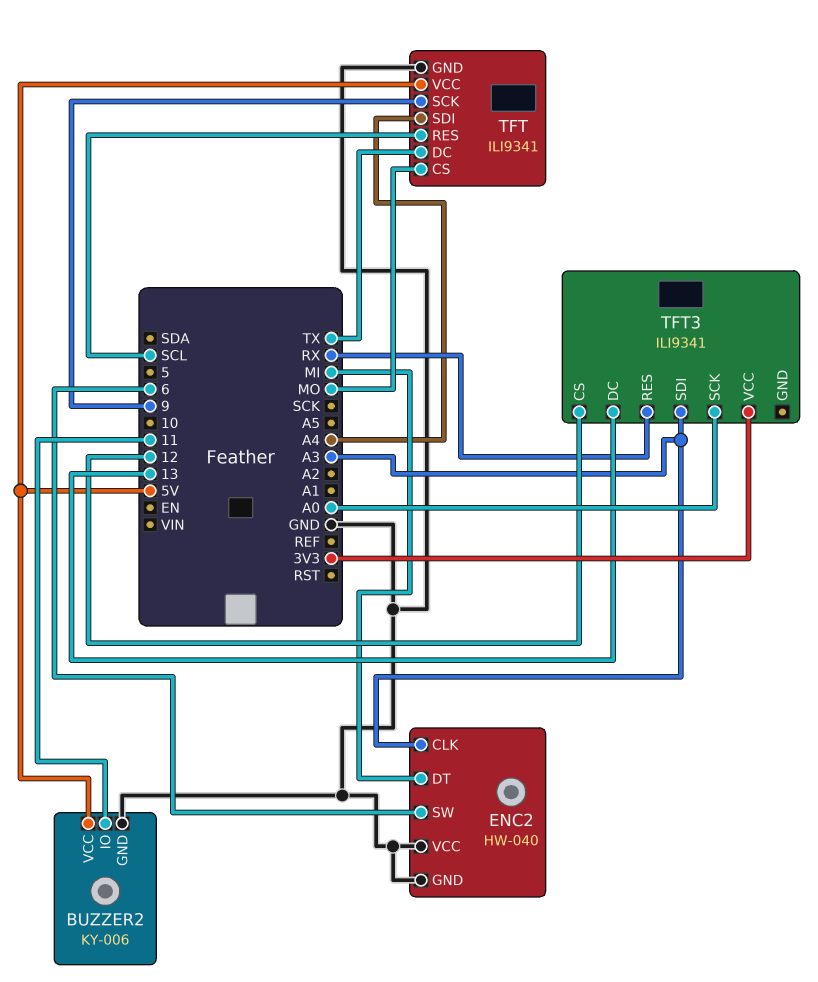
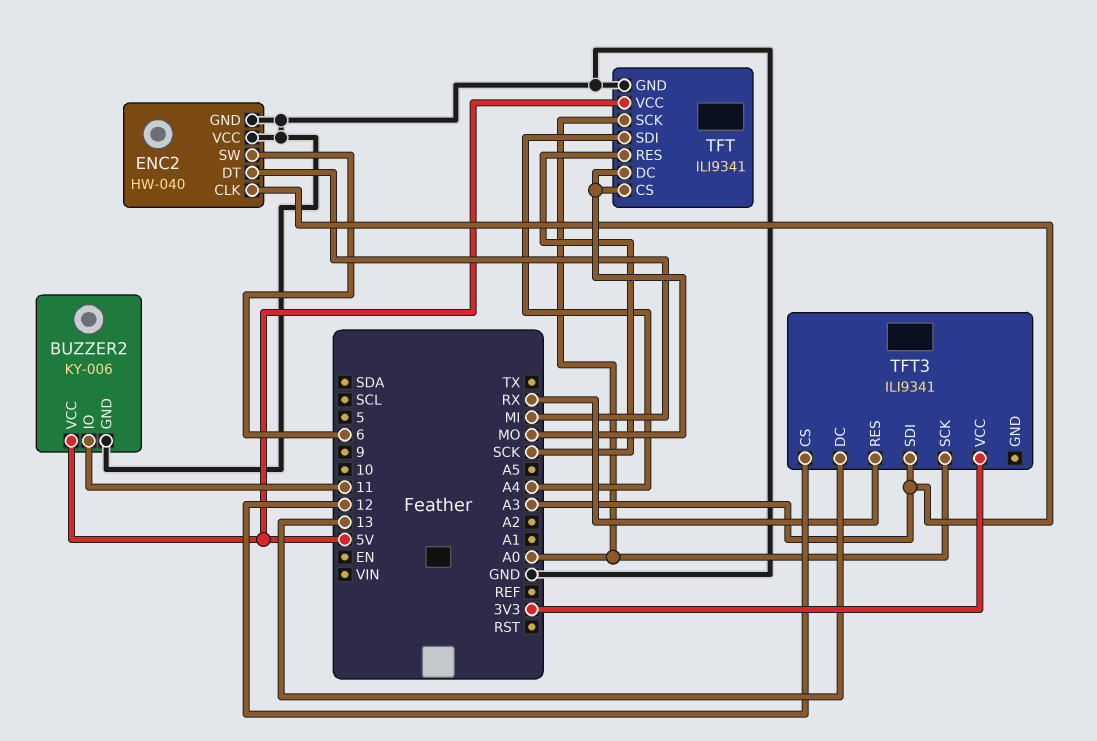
TFT pin DC: TX -> MO
TFT pin RES: SCL -> SCK
TFT pin SCK: 9 -> A0

